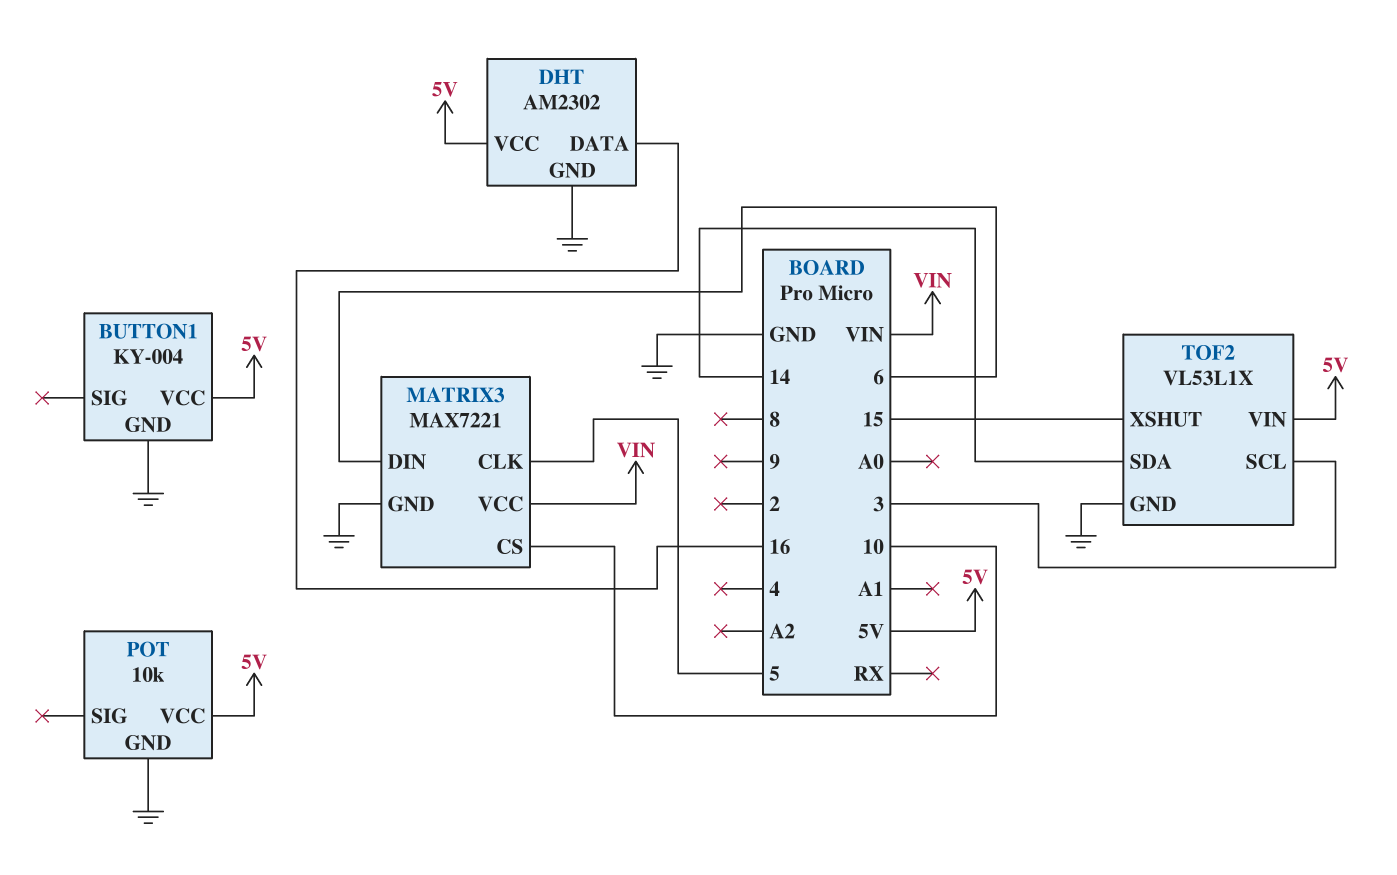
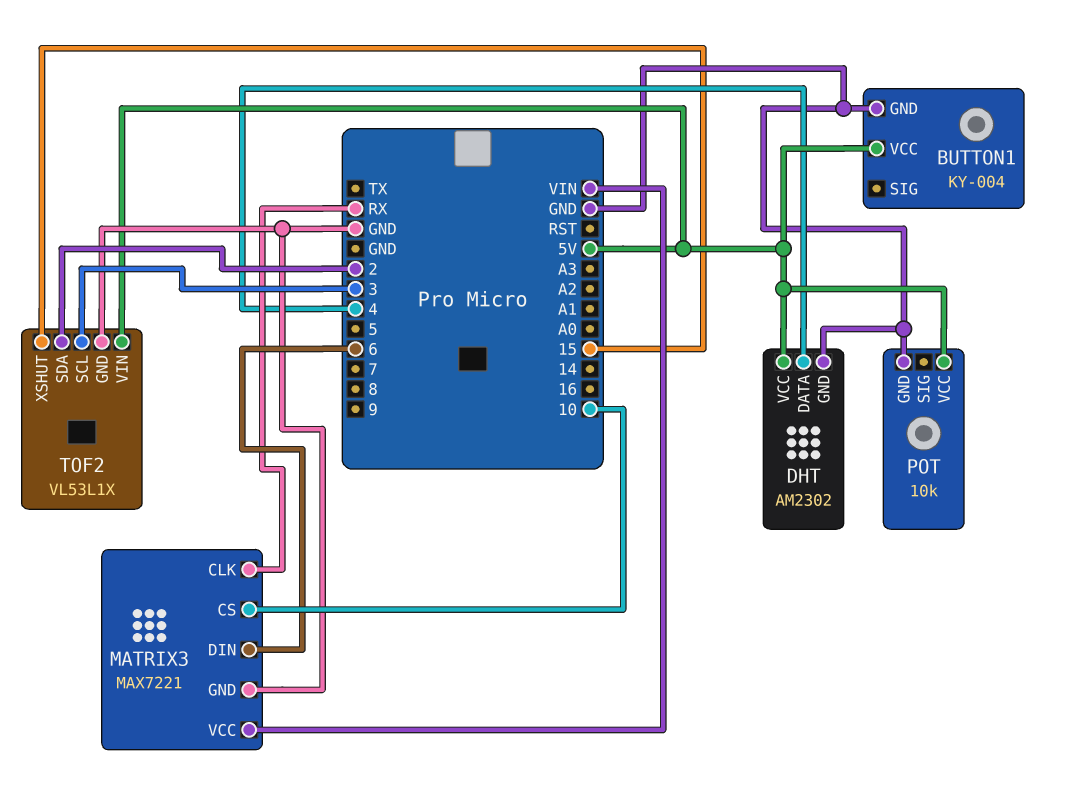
DHT pin DATA: 16 -> 4
MATRIX3 pin CLK: 5 -> RX
TOF2 pin SDA: 14 -> 2

